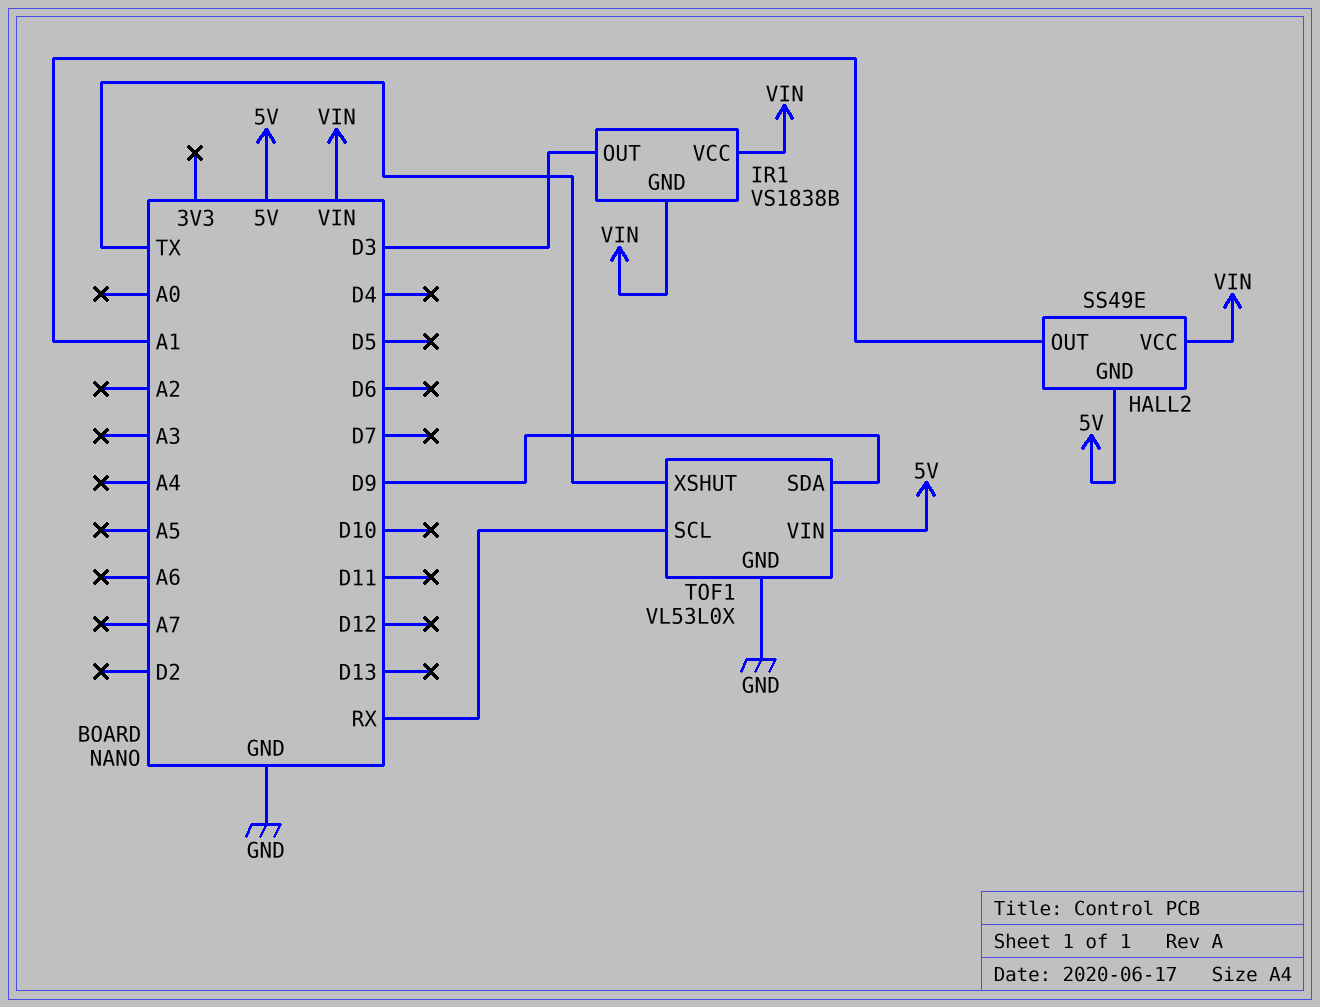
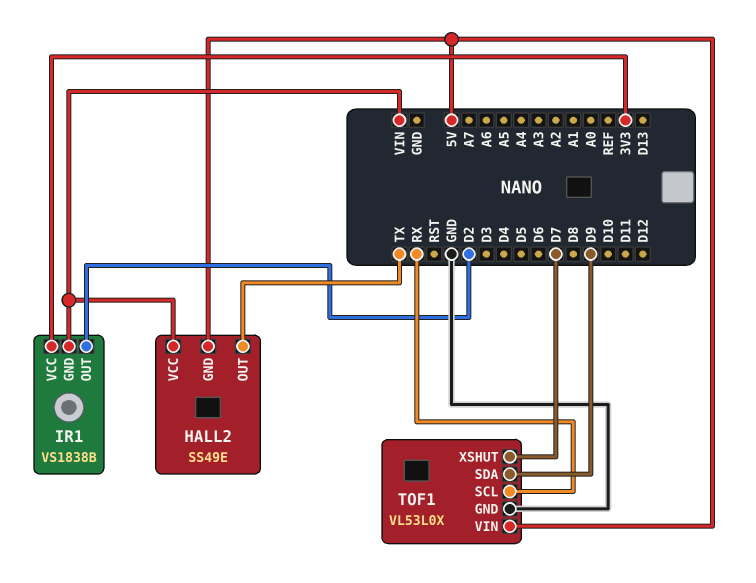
HALL2 pin OUT: A1 -> TX
IR1 pin OUT: D3 -> D2
IR1 pin VCC: VIN -> 3V3
TOF1 pin XSHUT: TX -> D7

